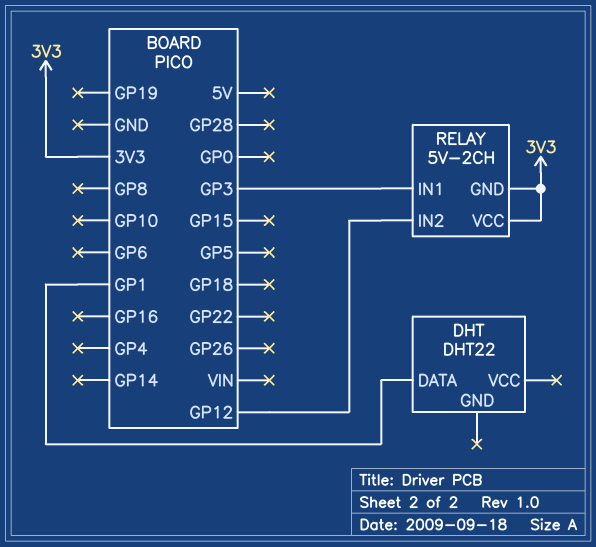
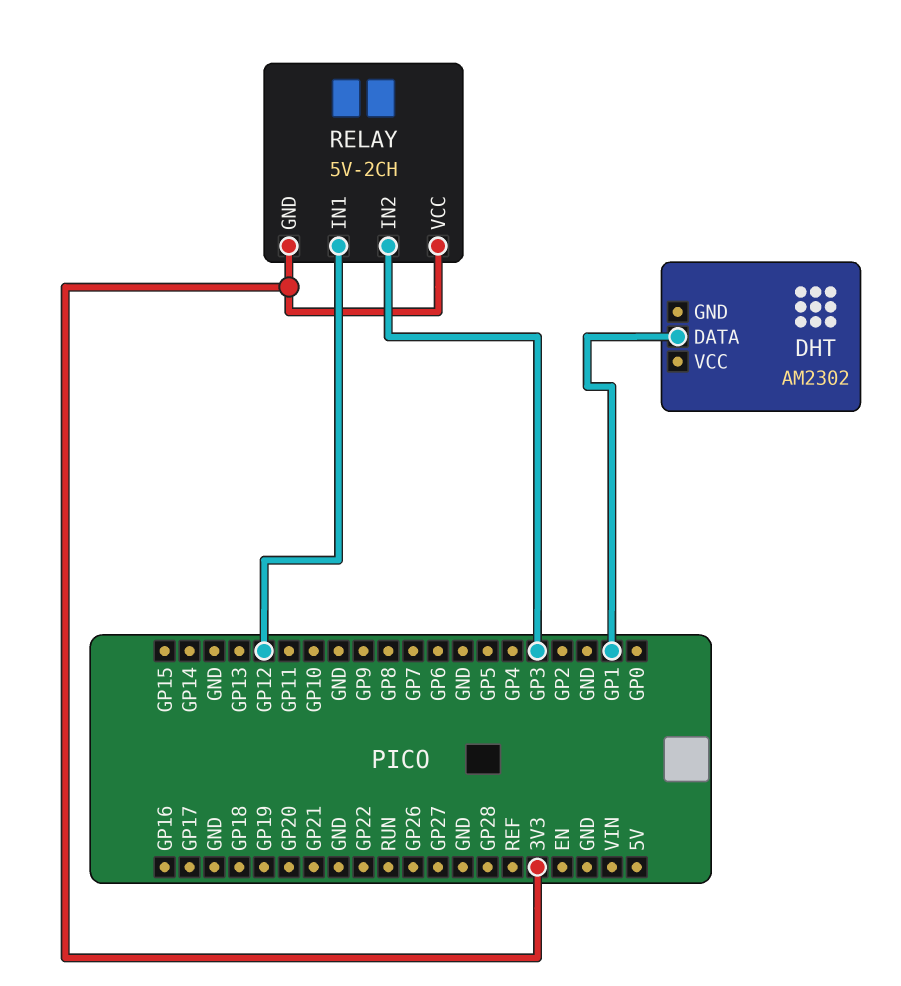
DHT: DHT22 -> AM2302
RELAY pin IN1: GP3 -> GP12
RELAY pin IN2: GP12 -> GP3

